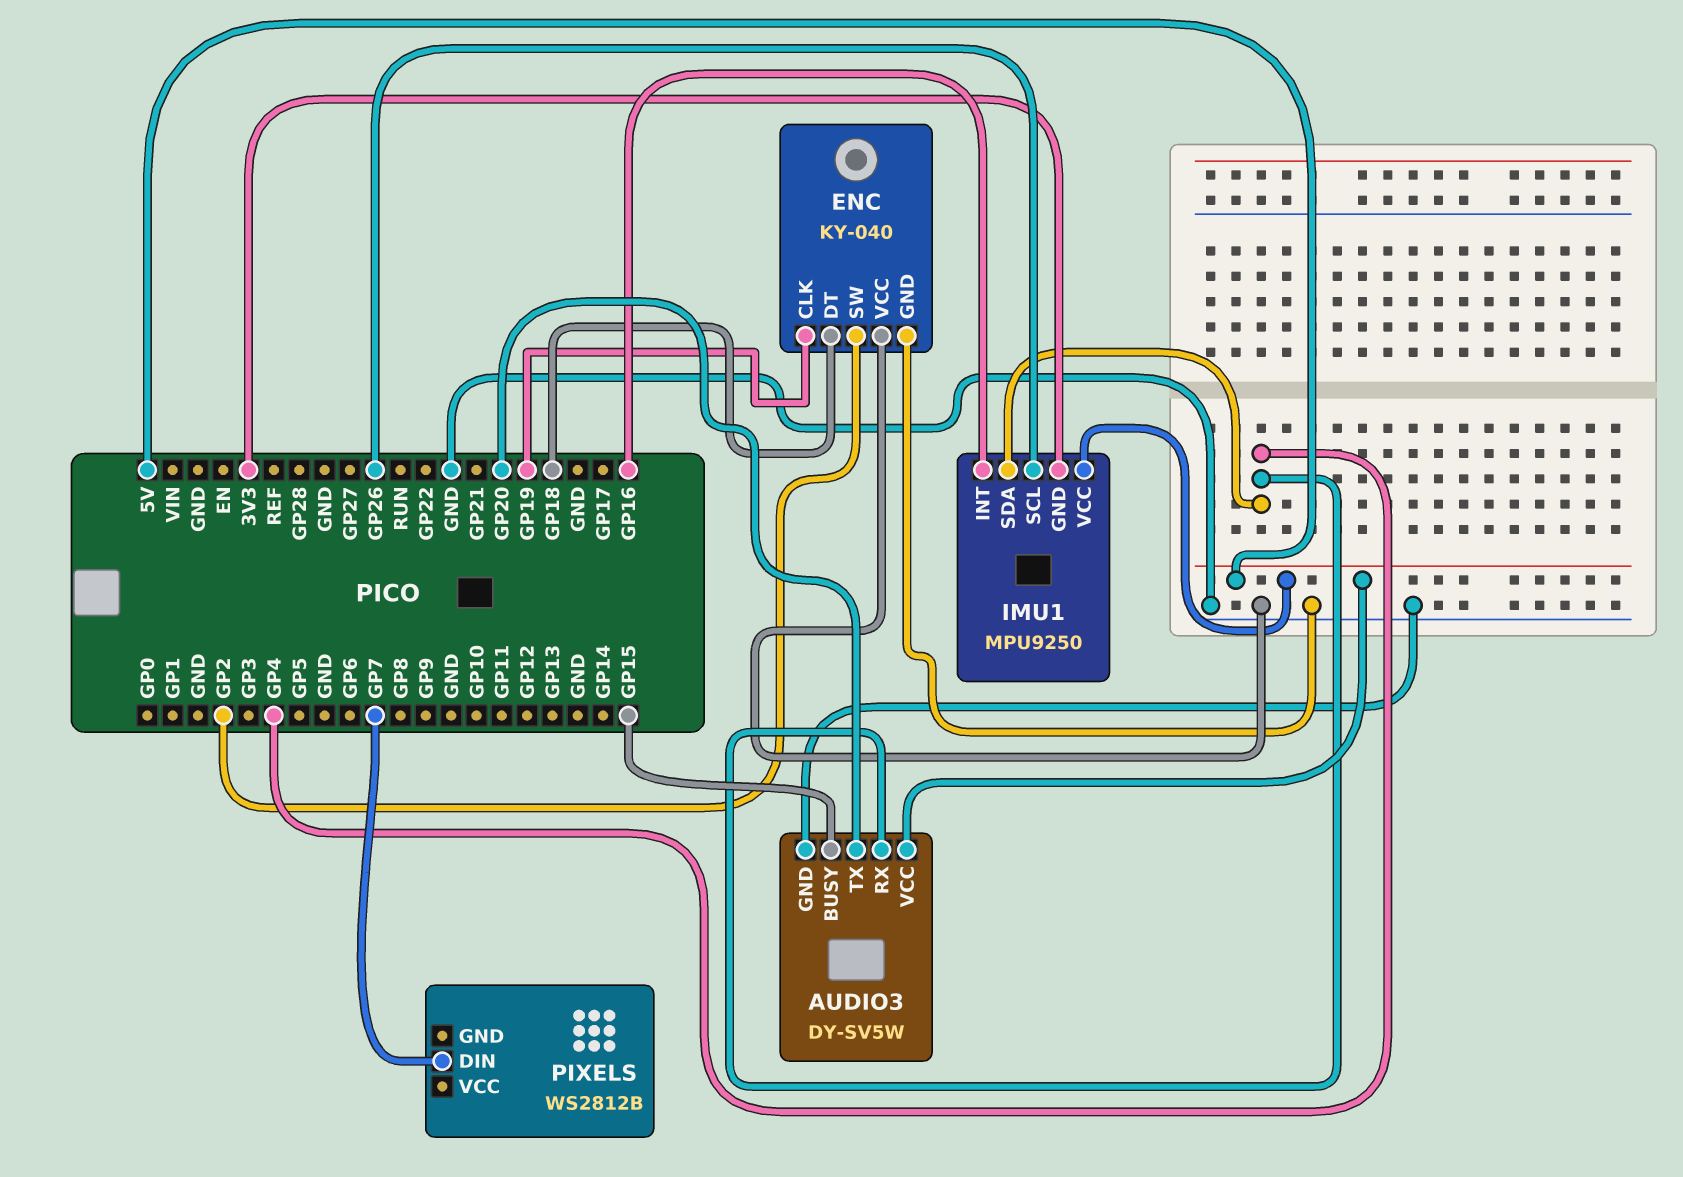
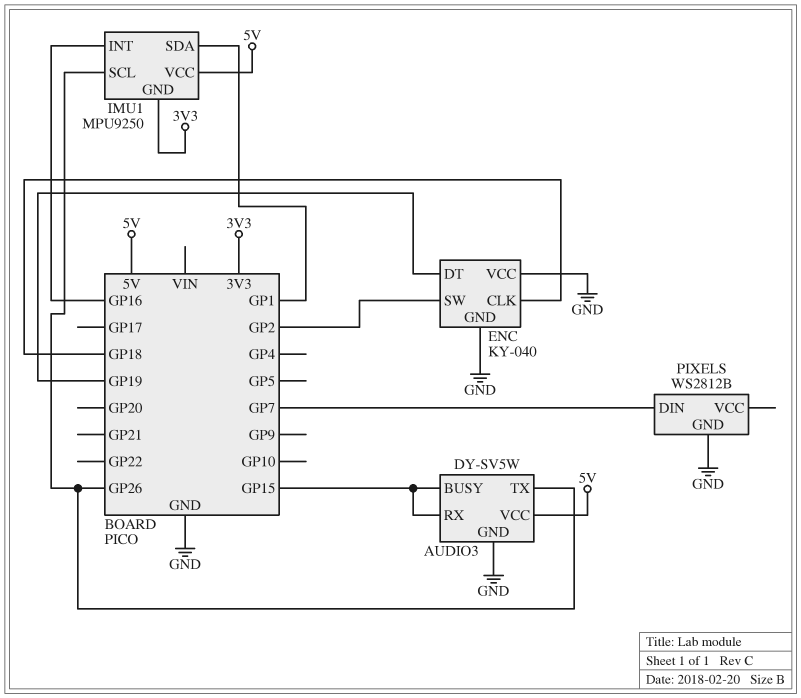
AUDIO3 pin RX: GP4 -> GP15
AUDIO3 pin TX: GP20 -> GP26
ENC pin CLK: GP19 -> GP18
ENC pin DT: GP18 -> GP19
IMU1 pin SDA: GP4 -> GP1
PIXELS pin GND: none -> GND

